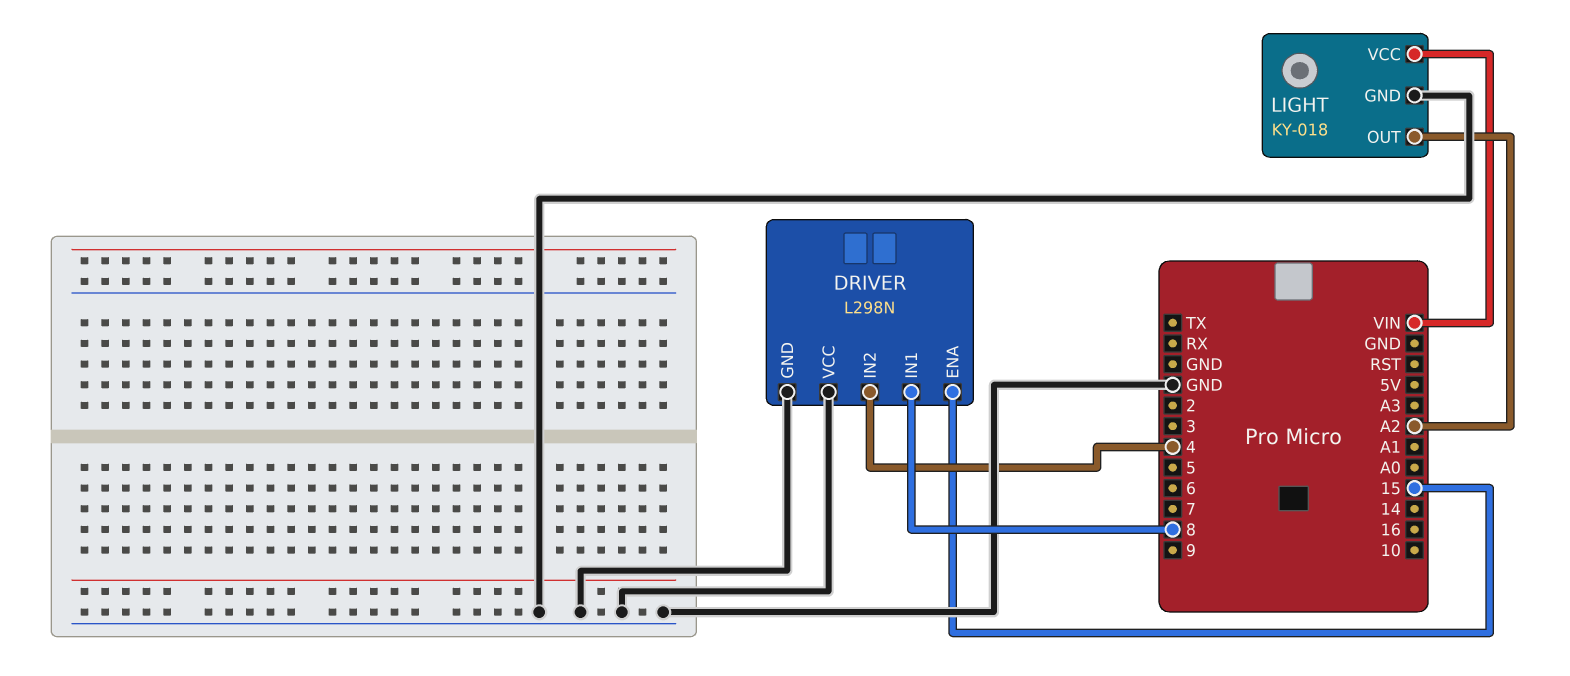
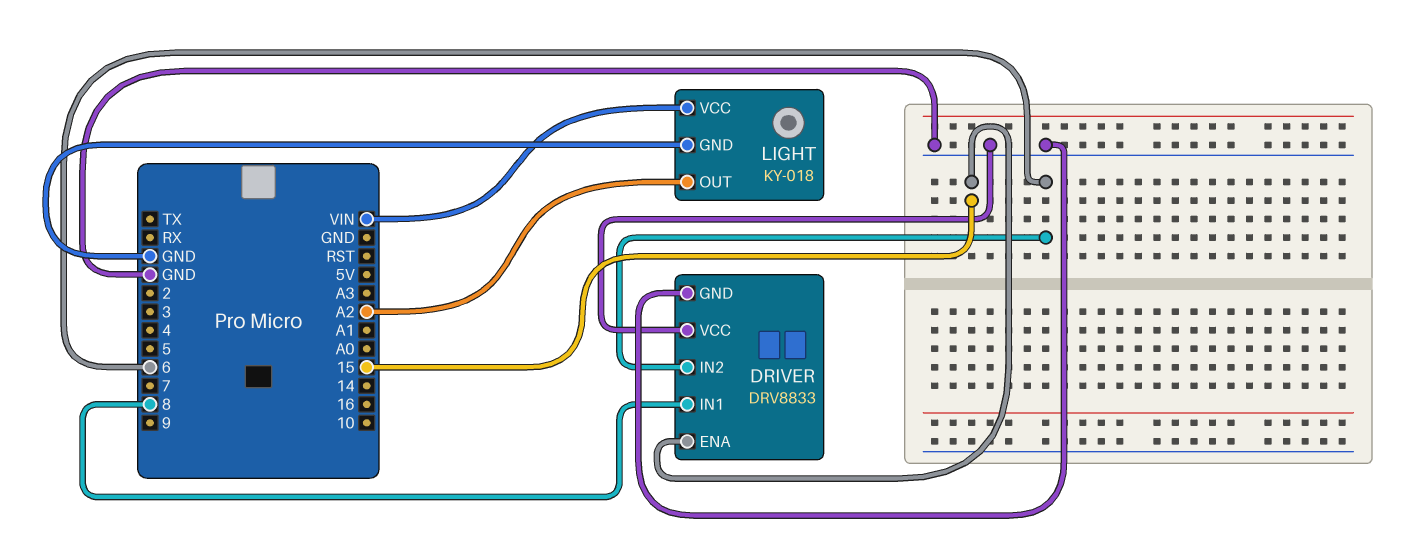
DRIVER: L298N -> DRV8833
DRIVER pin IN2: 4 -> 6

